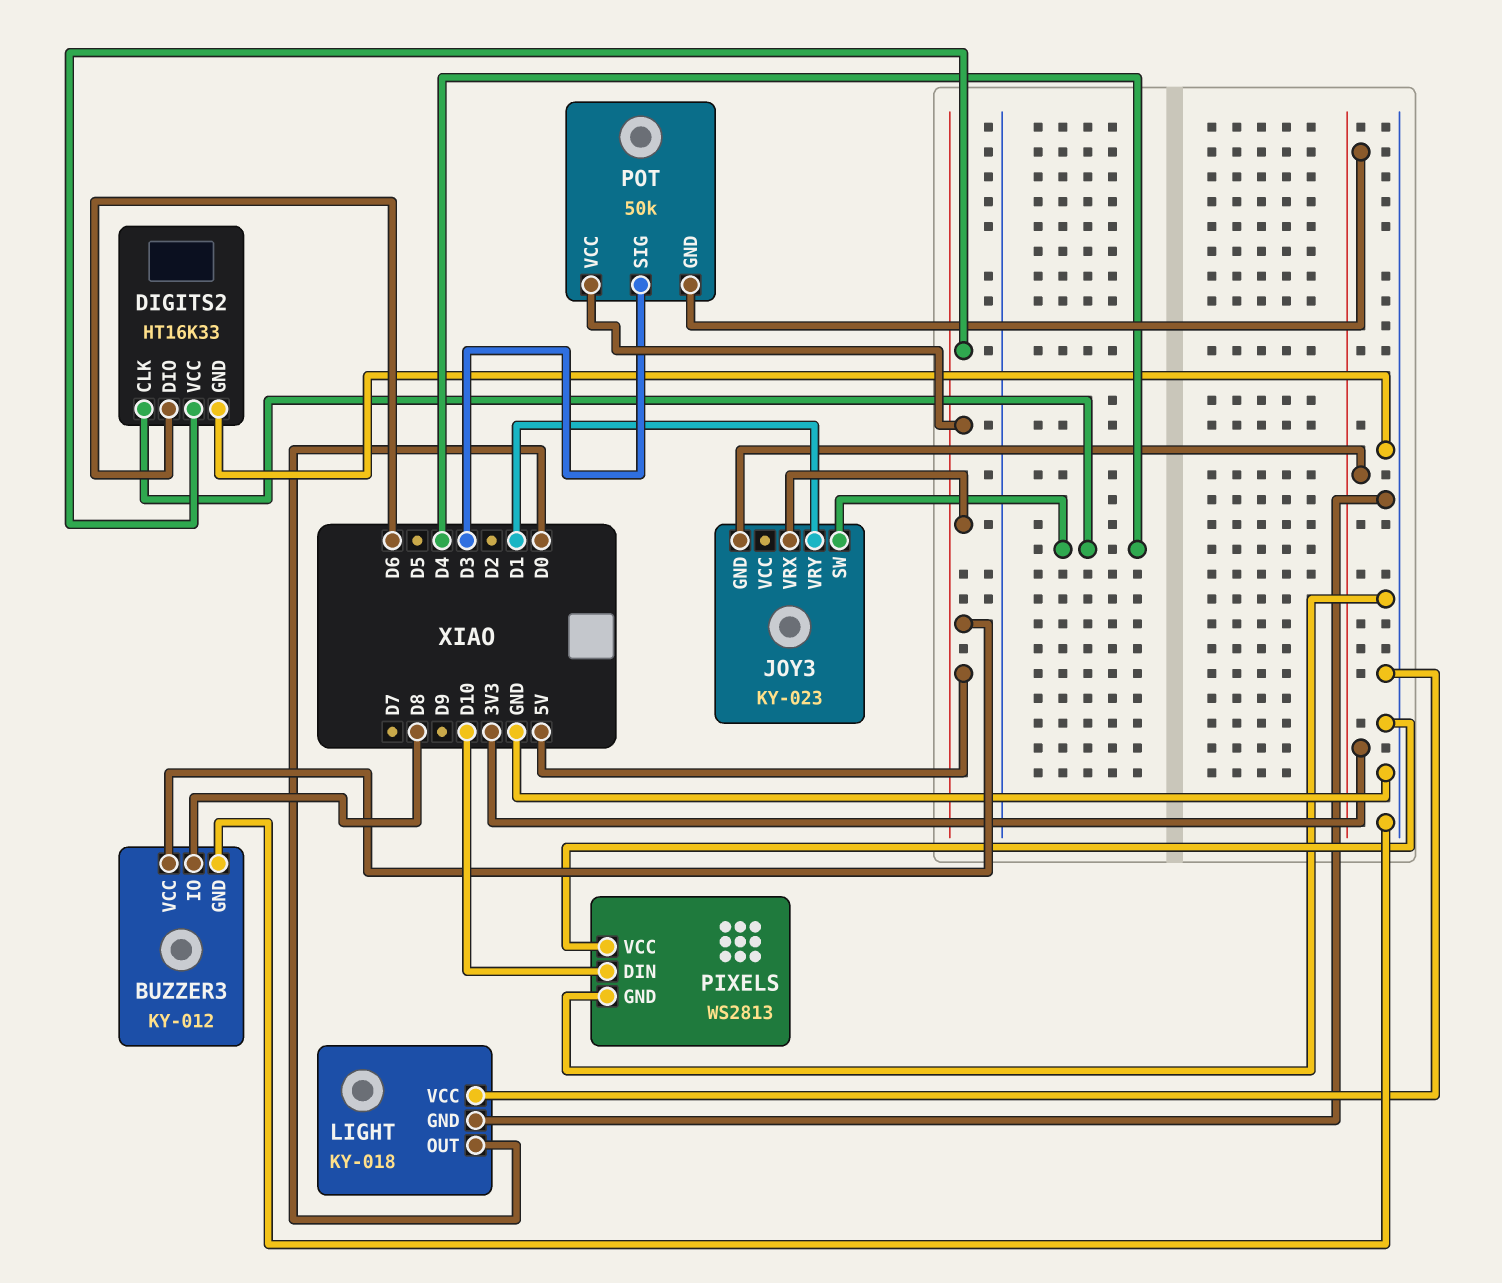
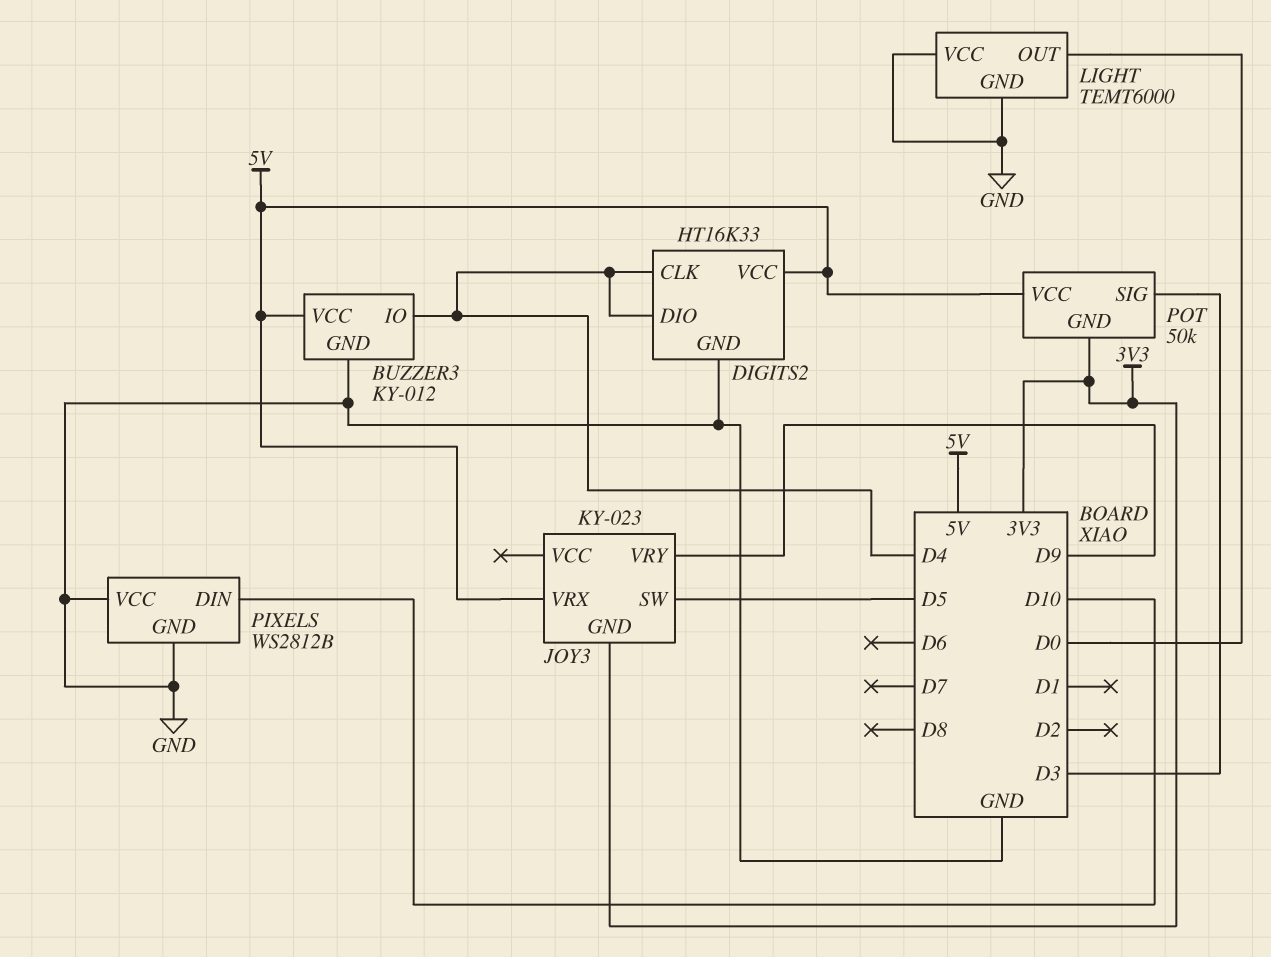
BUZZER3 pin IO: D8 -> D4
DIGITS2 pin DIO: D6 -> D4
JOY3 pin SW: D4 -> D5
JOY3 pin VRY: D1 -> D9
LIGHT: KY-018 -> TEMT6000
PIXELS: WS2813 -> WS2812B

